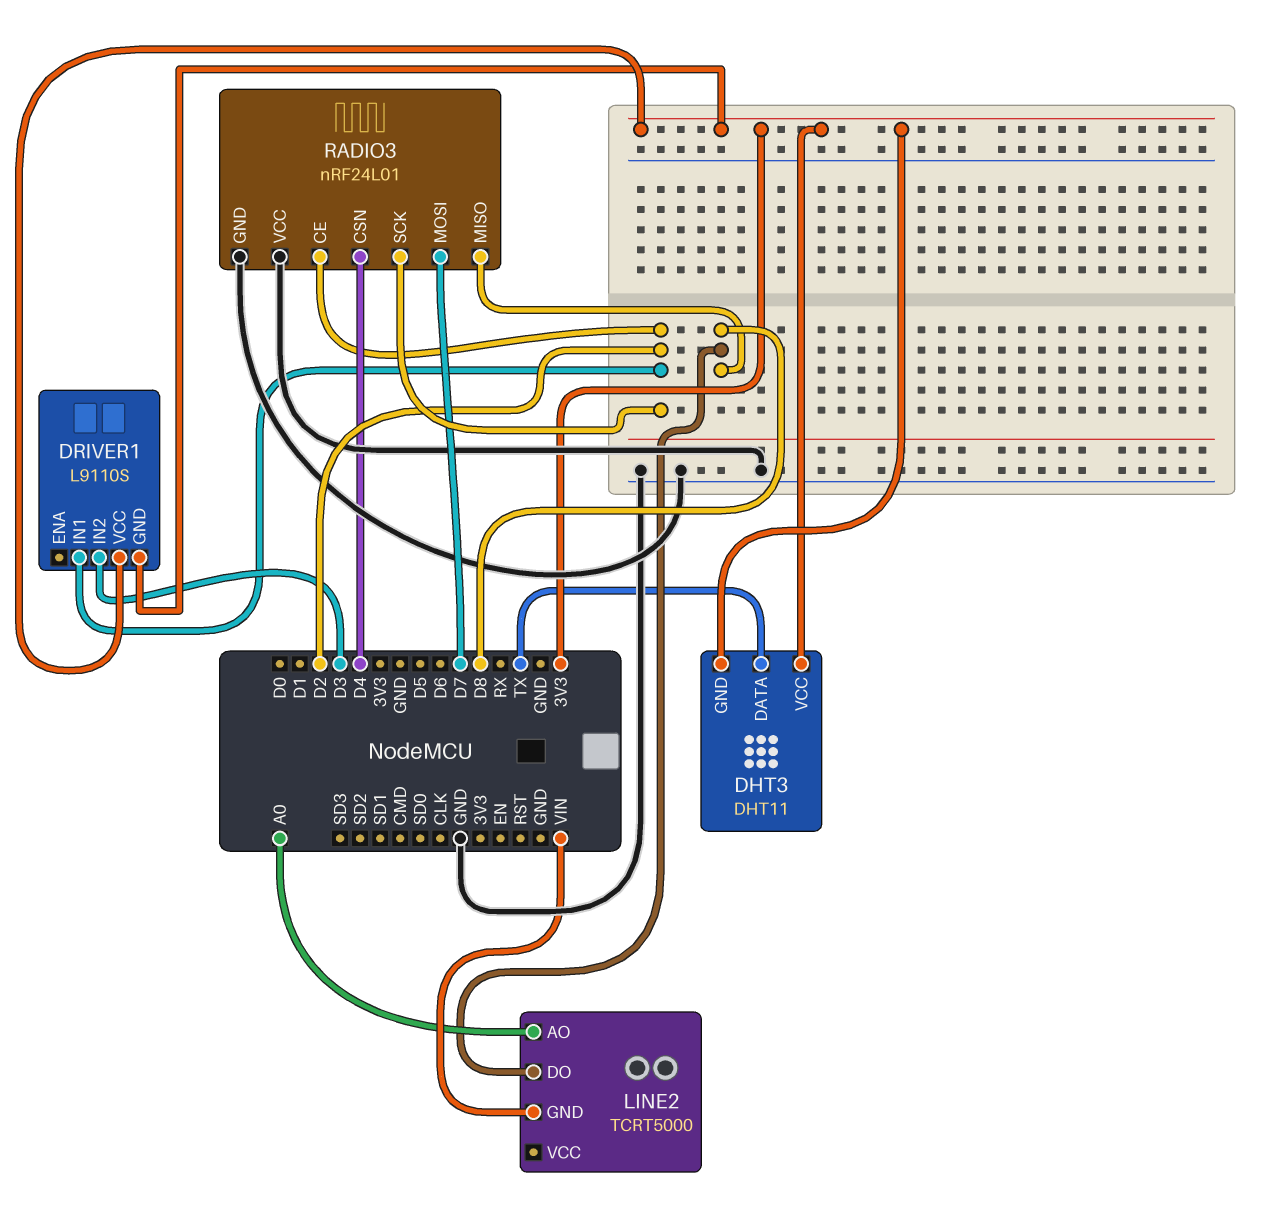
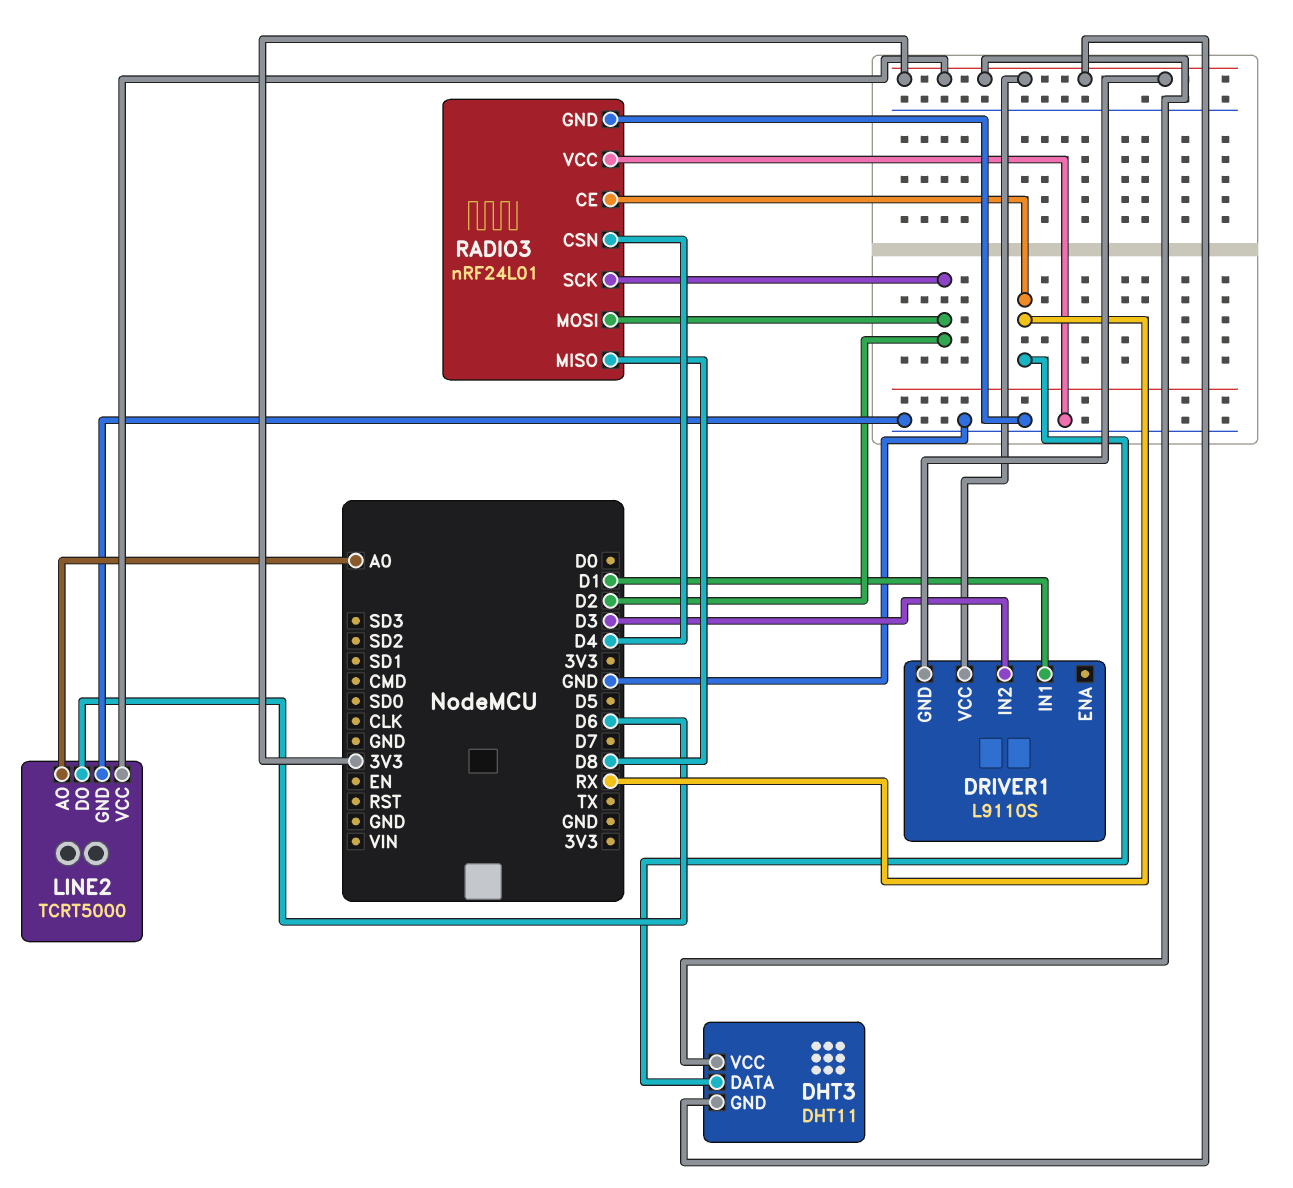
DHT3 pin DATA: TX -> RX
DRIVER1 pin IN1: D2 -> D1
LINE2 pin DO: D8 -> D6
LINE2 pin GND: VIN -> GND
LINE2 pin VCC: none -> 3V3
RADIO3 pin CE: D2 -> RX
RADIO3 pin MOSI: D7 -> D2

